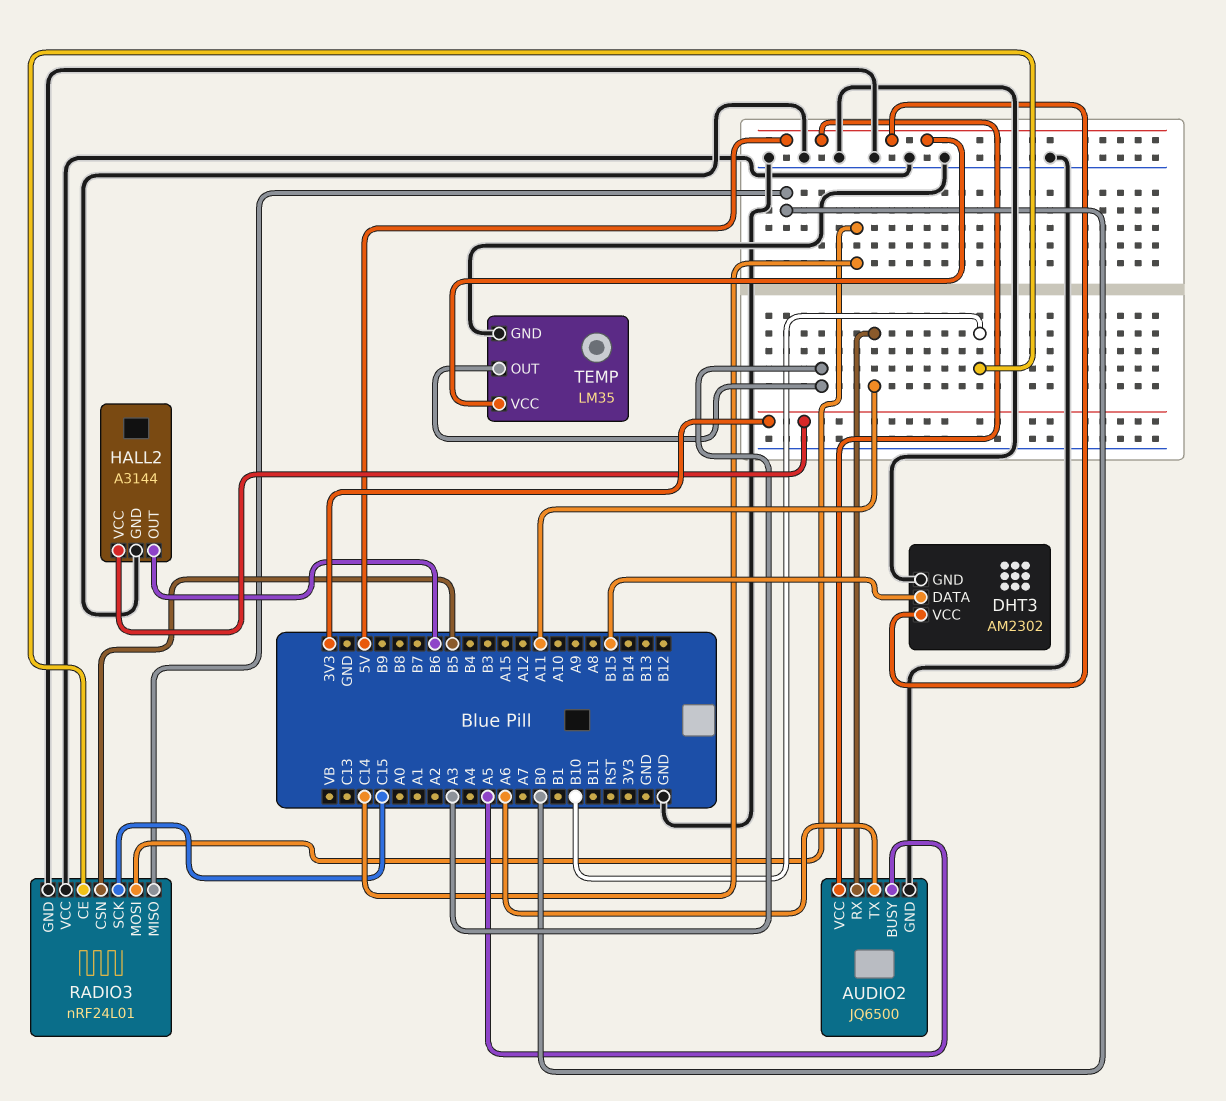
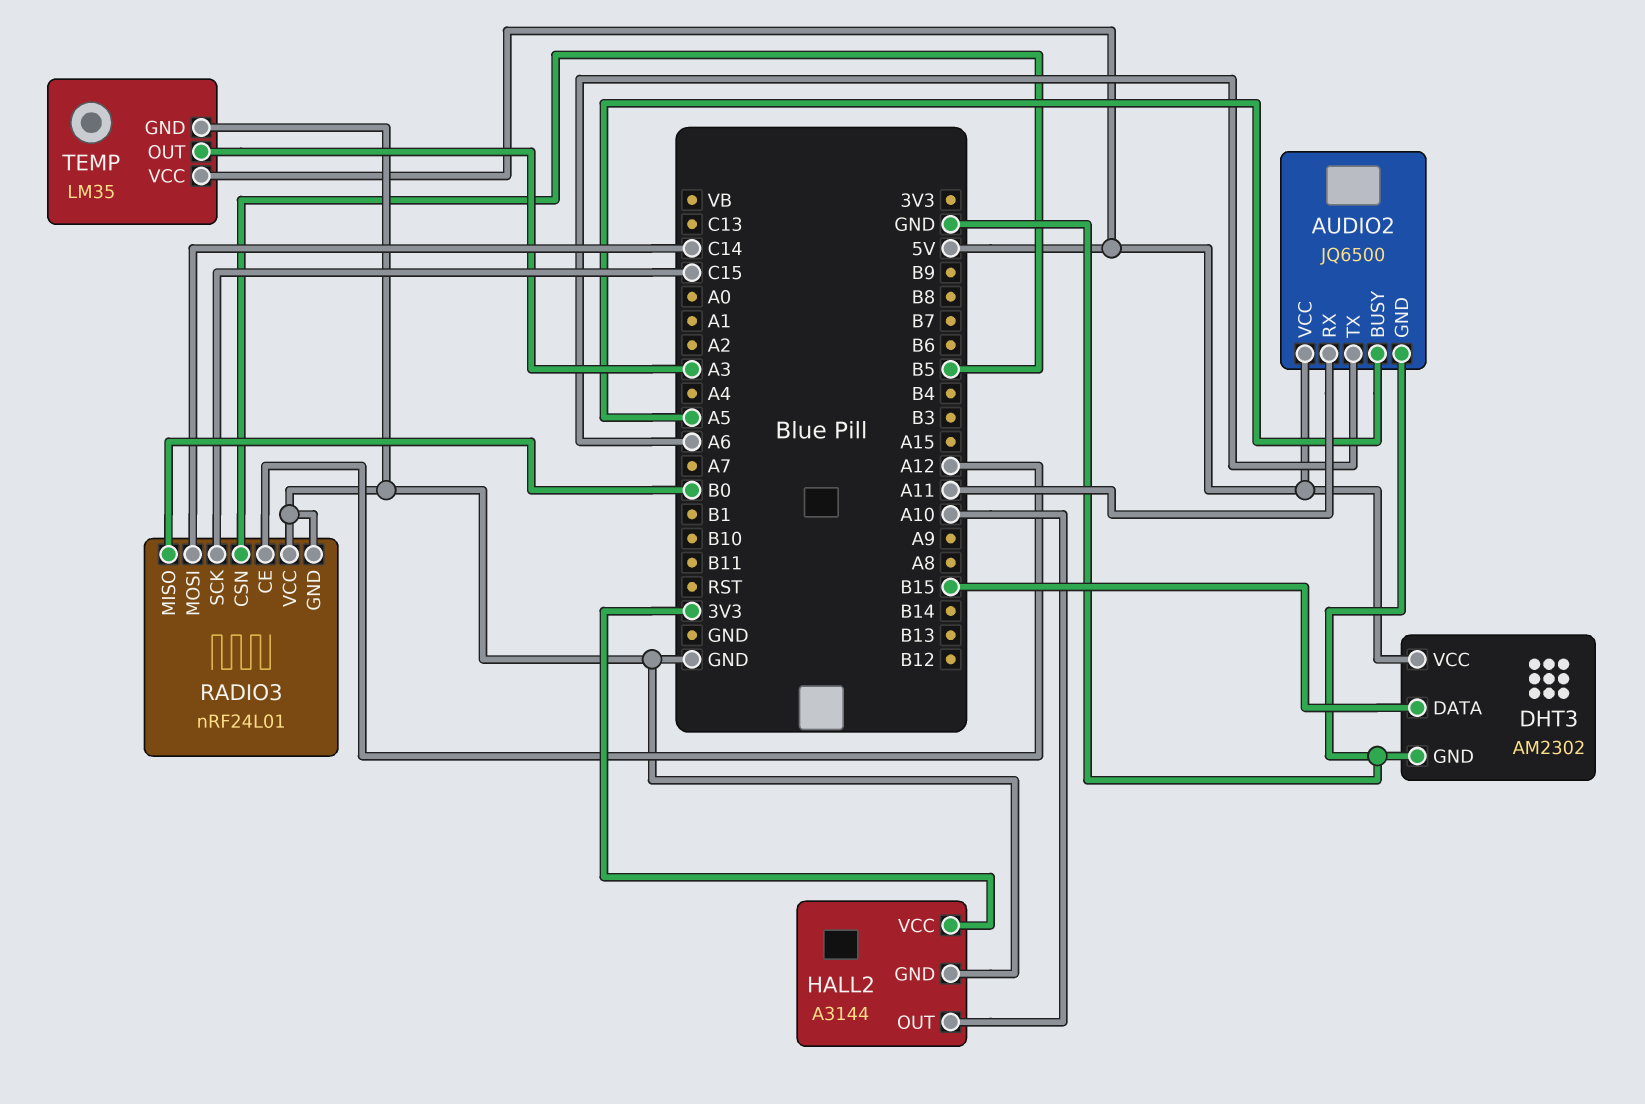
HALL2 pin OUT: B6 -> A10
RADIO3 pin CE: B10 -> A12

